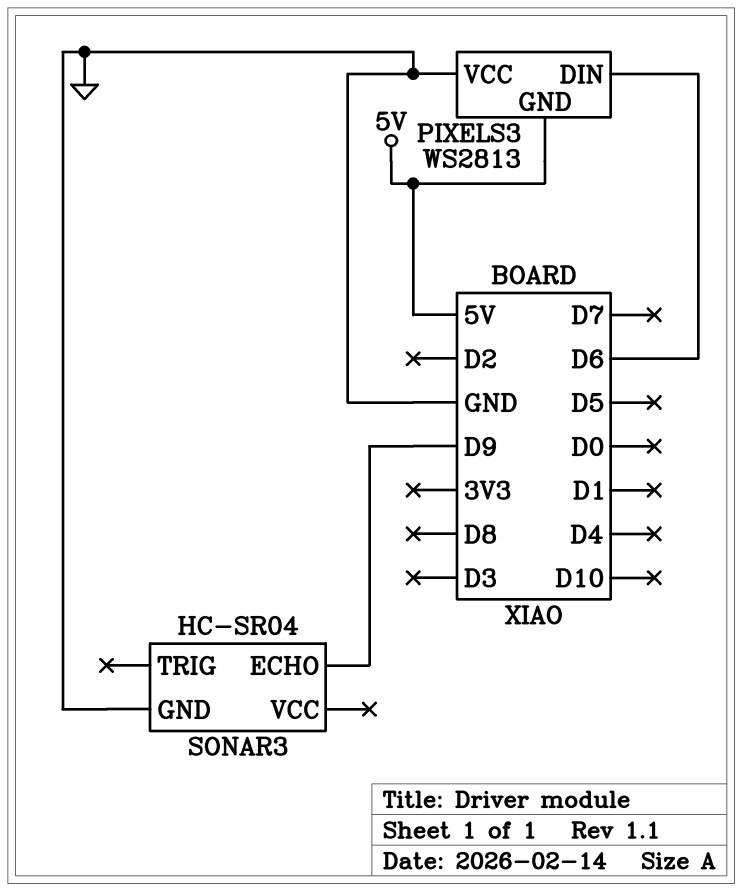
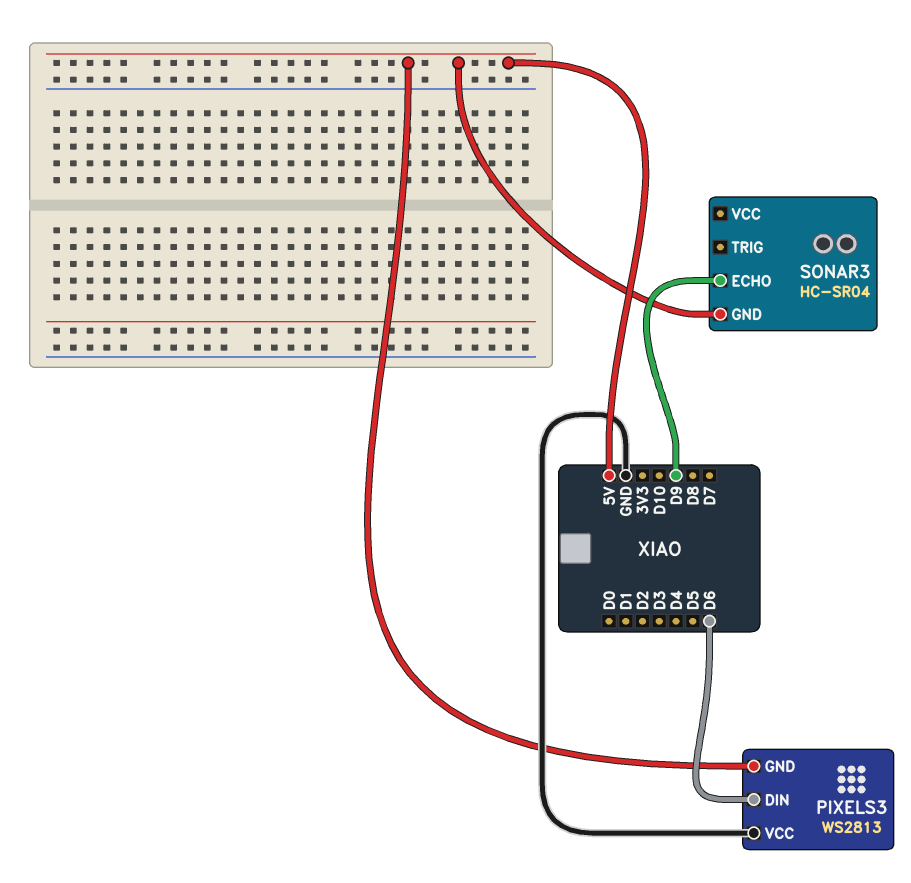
SONAR3 pin GND: GND -> 5V

